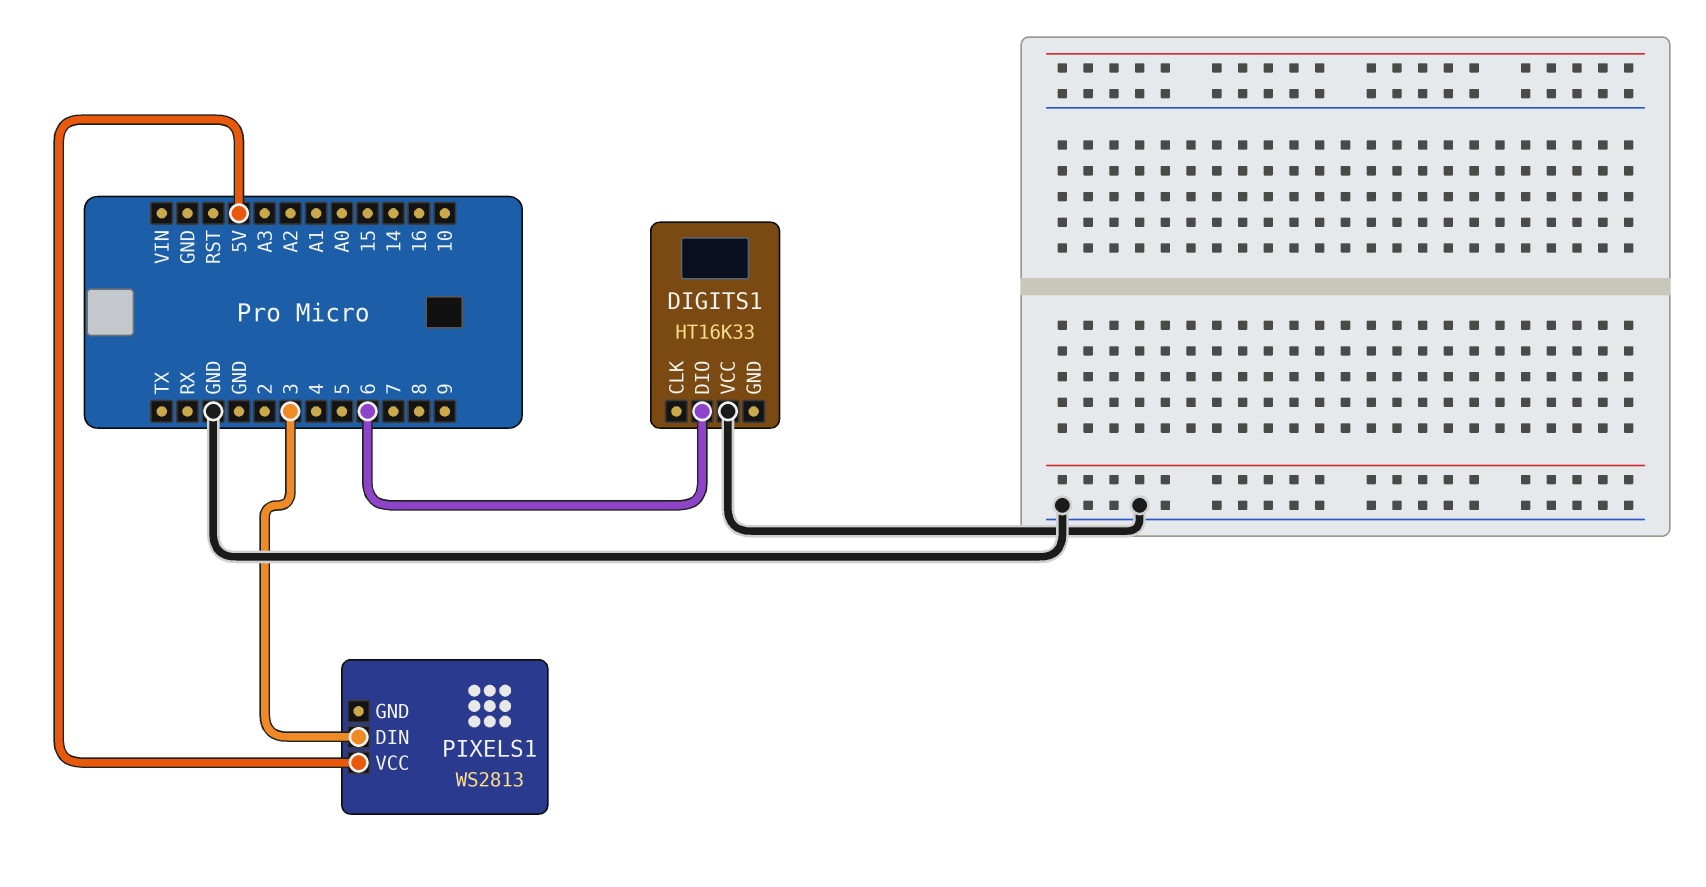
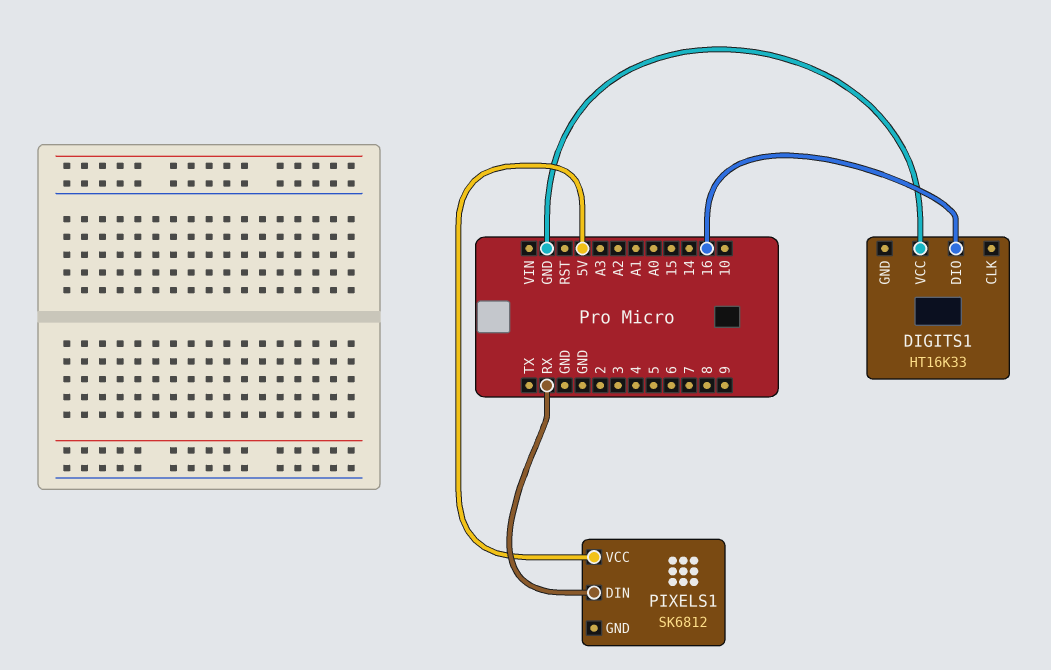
DIGITS1 pin DIO: 6 -> 16
PIXELS1: WS2813 -> SK6812
PIXELS1 pin DIN: 3 -> RX

